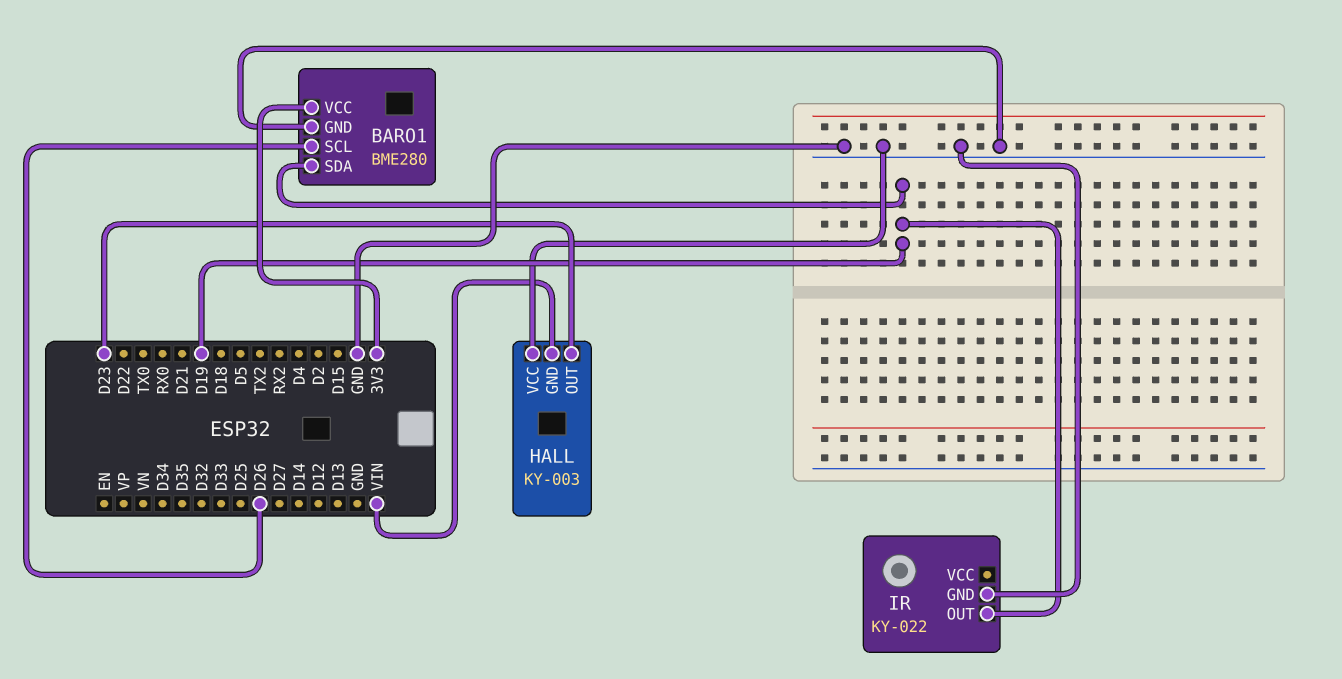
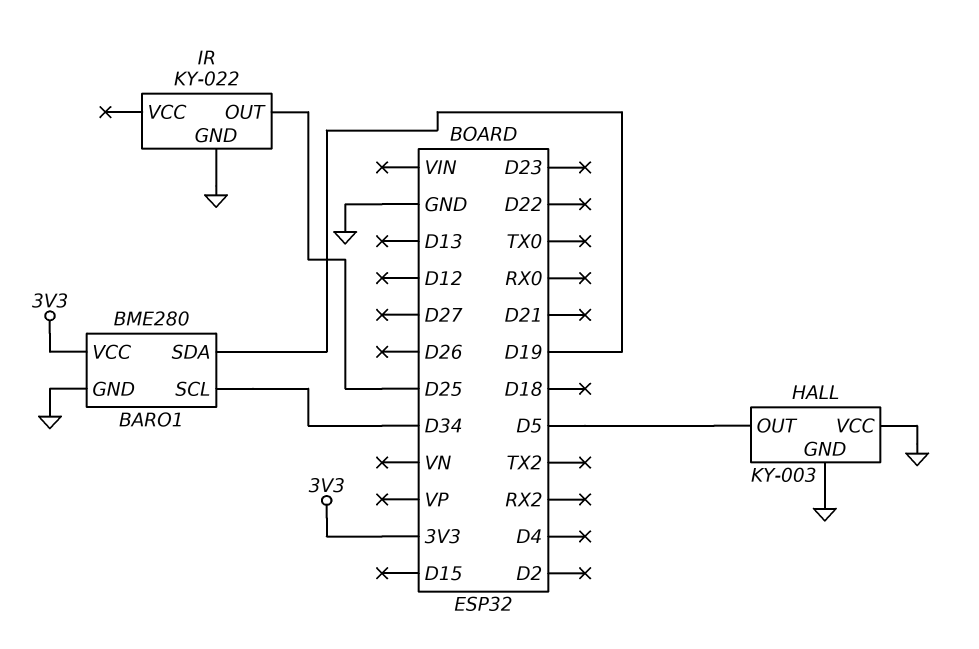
BARO1 pin SCL: D26 -> D34
HALL pin GND: VIN -> GND
HALL pin OUT: D23 -> D5
IR pin OUT: D19 -> D25

